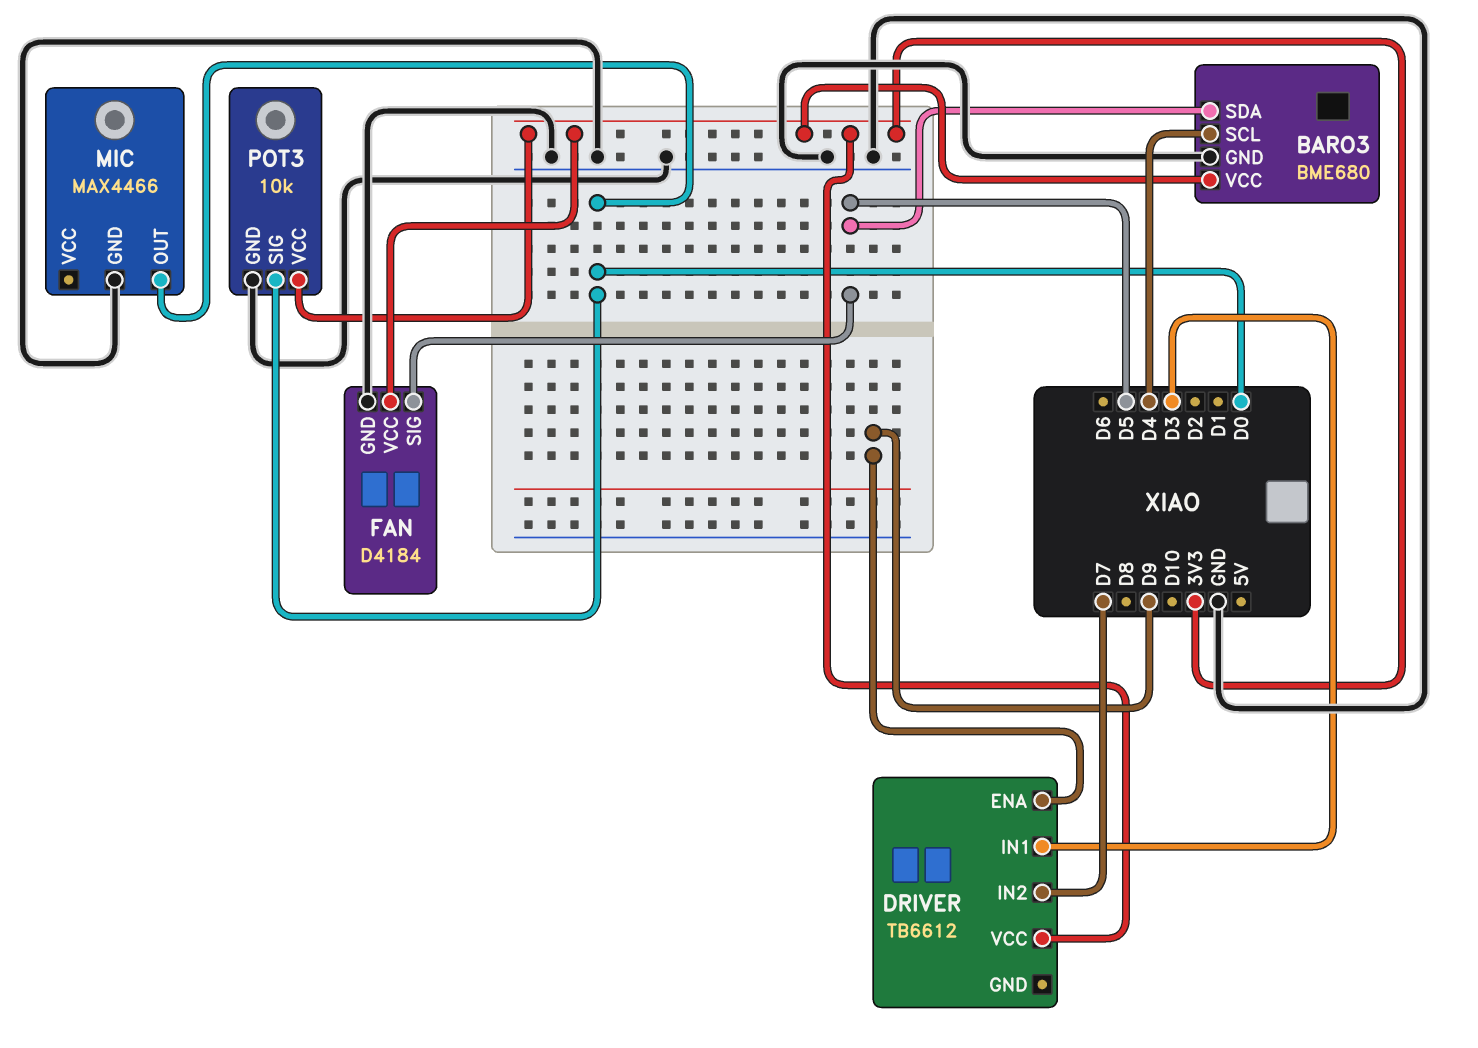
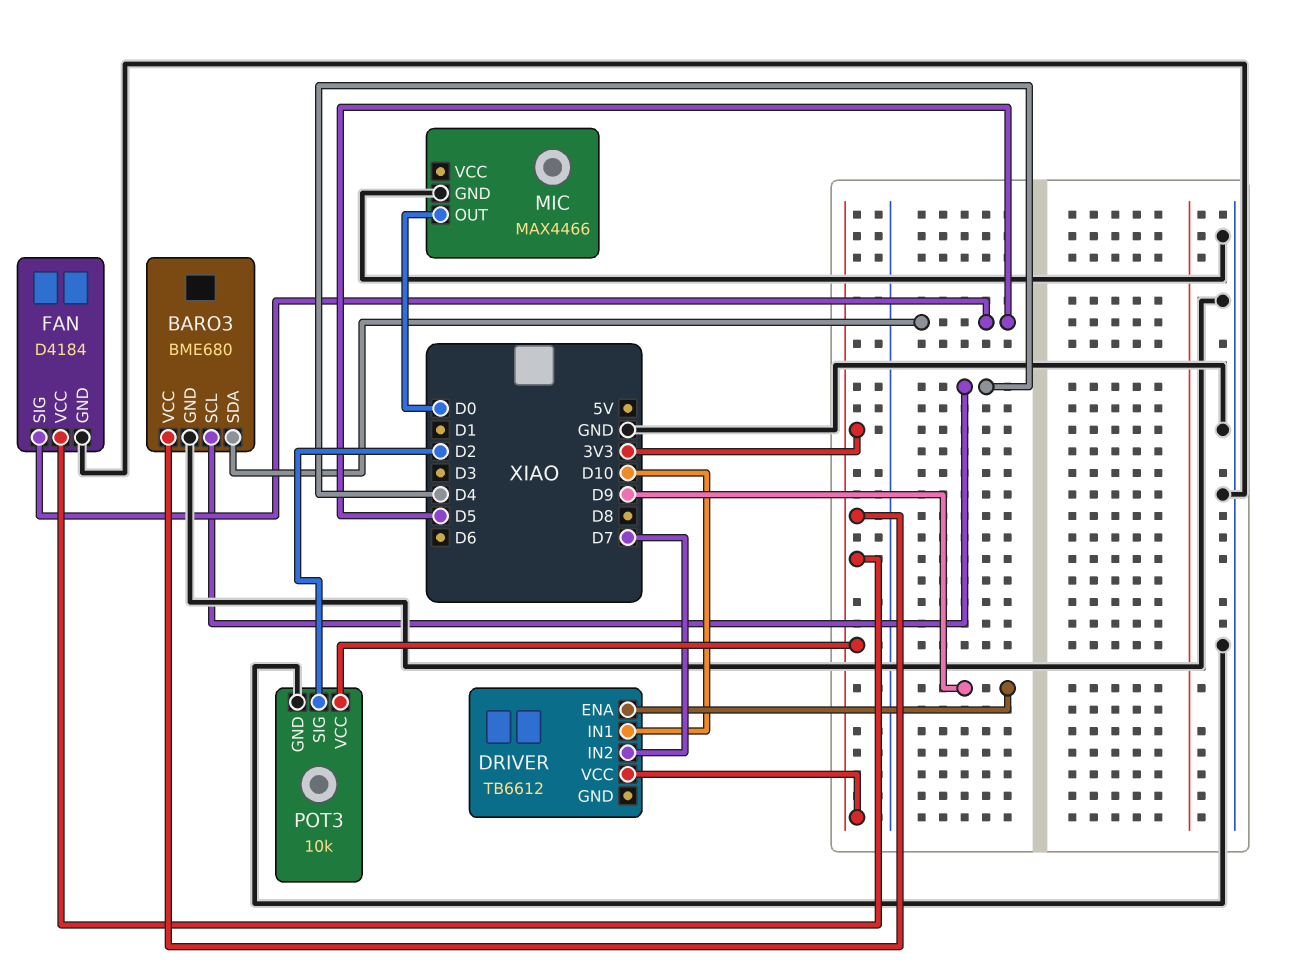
DRIVER pin IN1: D3 -> D10
POT3 pin SIG: D0 -> D2

